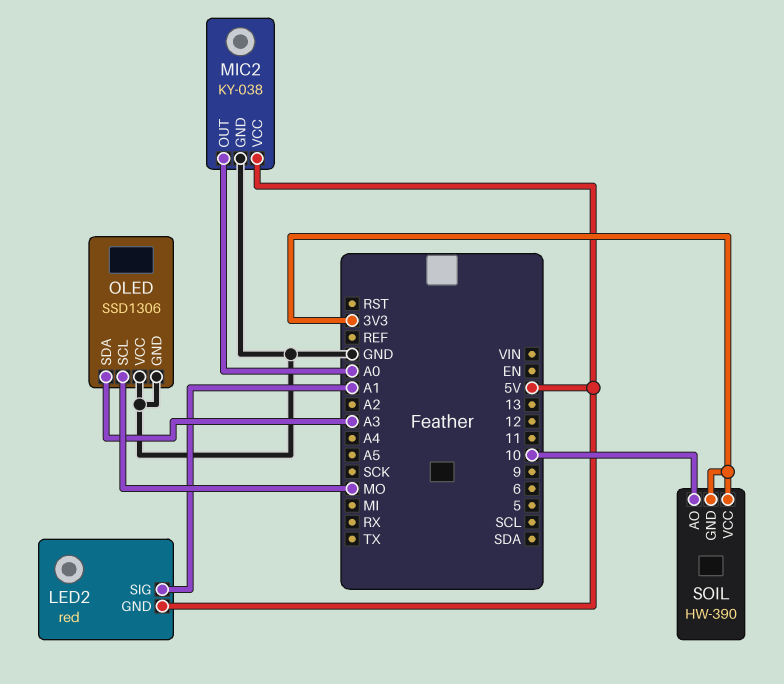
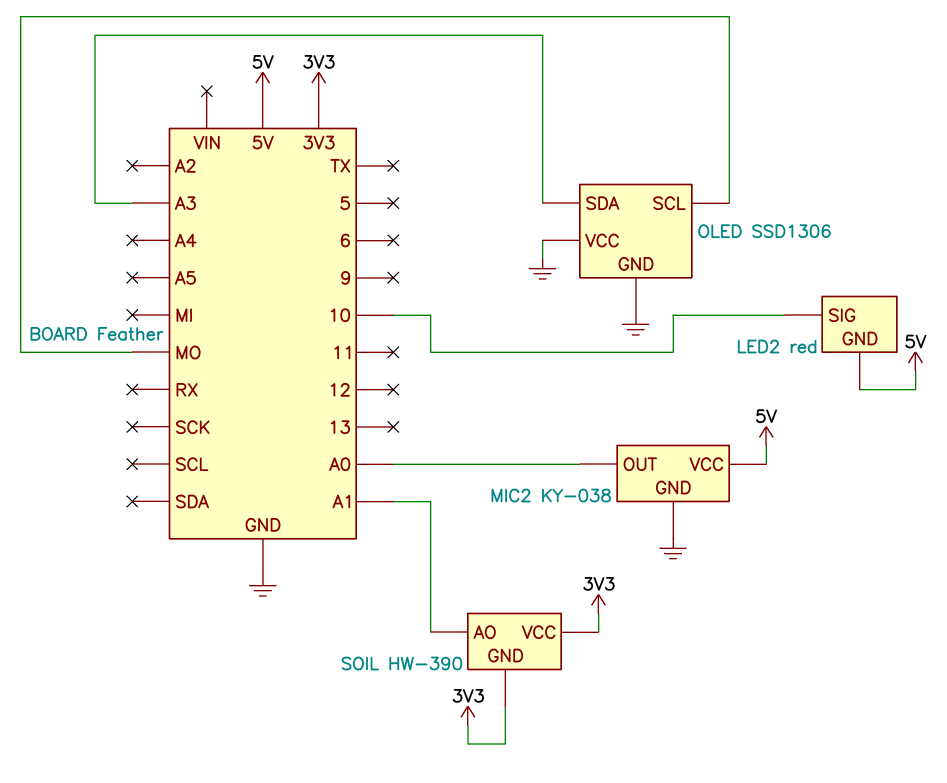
LED2 pin SIG: A1 -> 10
SOIL pin AO: 10 -> A1

